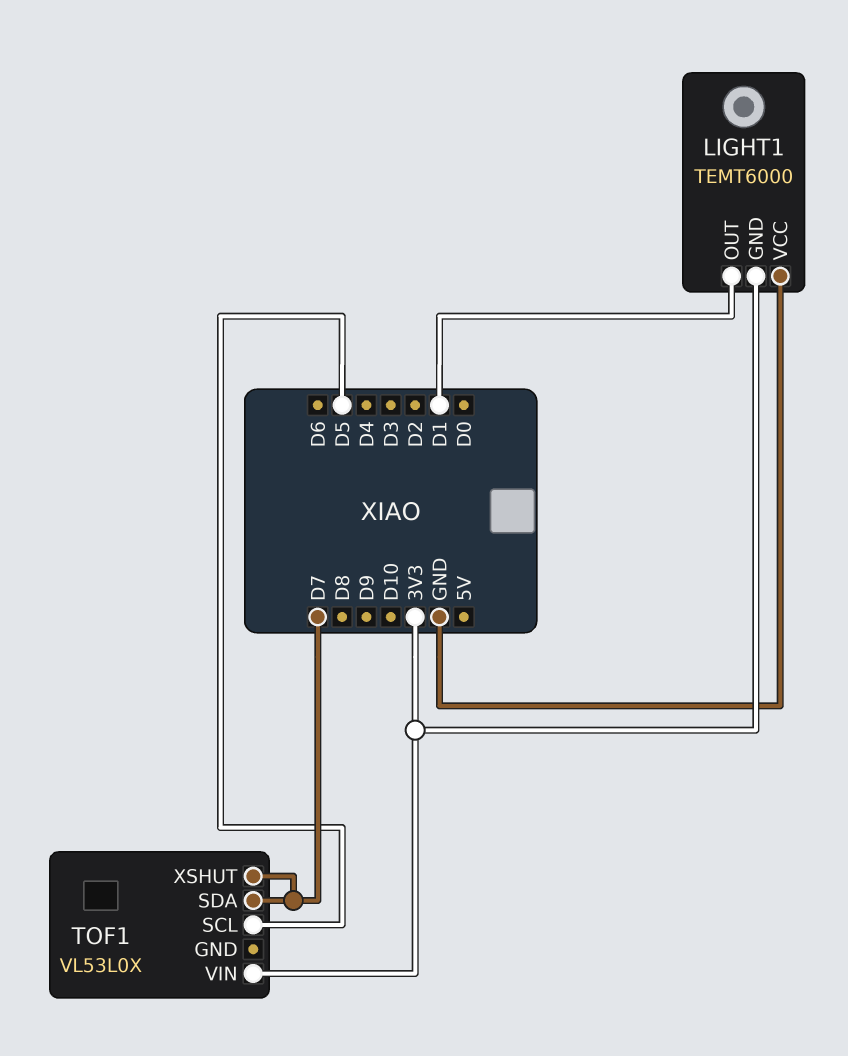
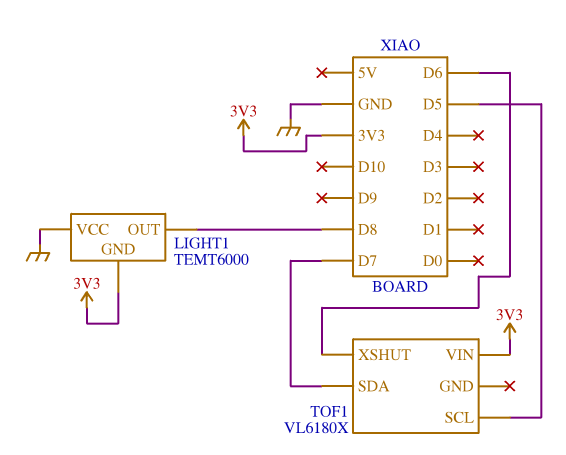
LIGHT1 pin OUT: D1 -> D8
TOF1: VL53L0X -> VL6180X
TOF1 pin XSHUT: D7 -> D6

